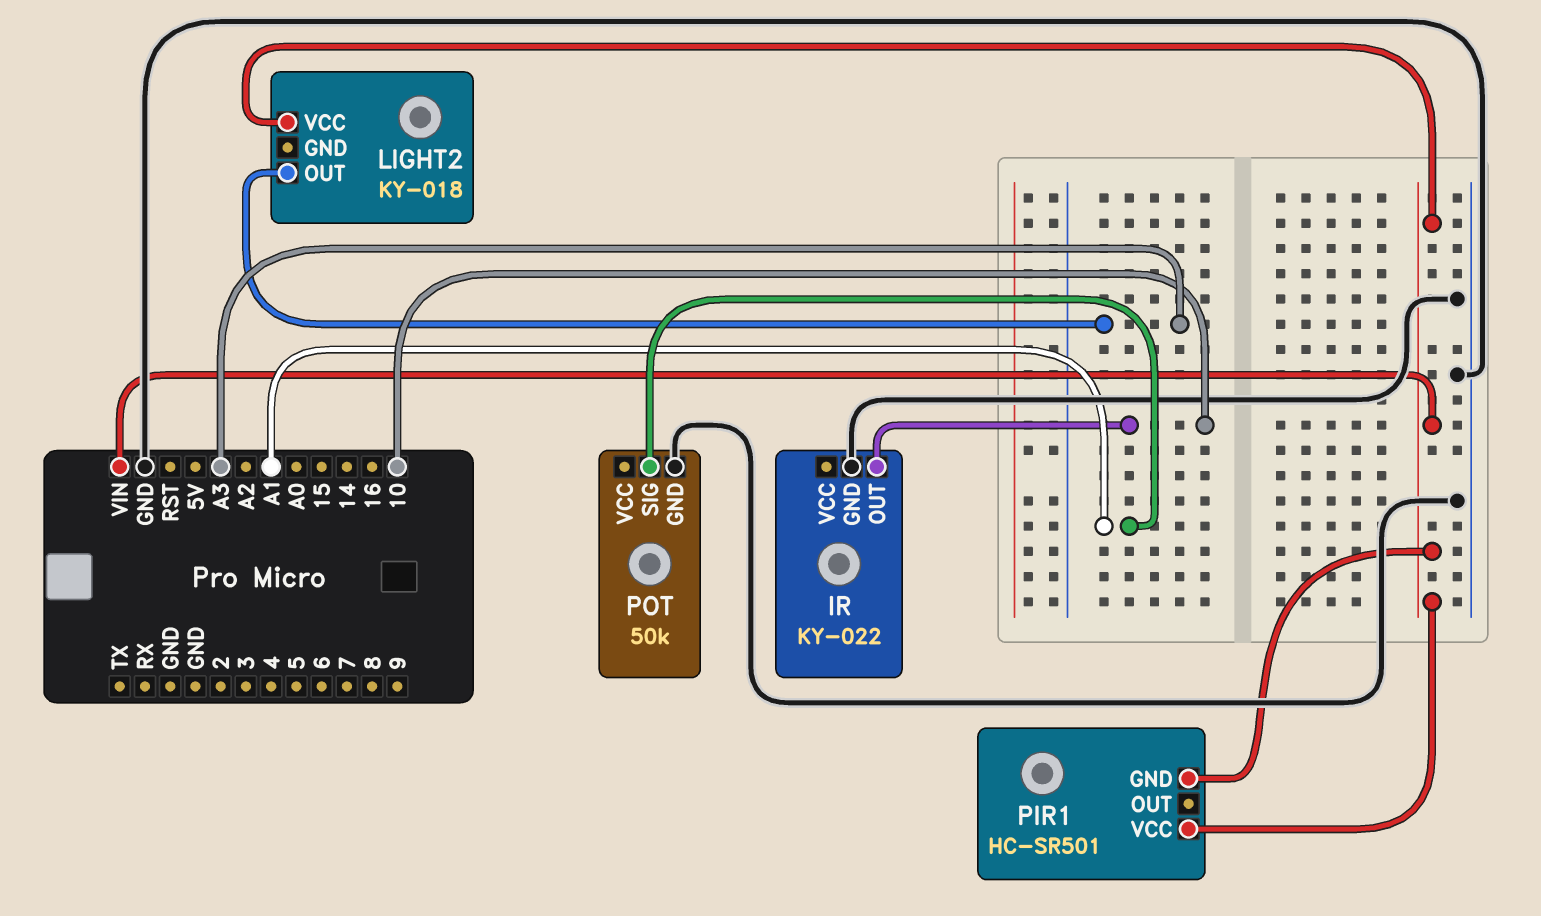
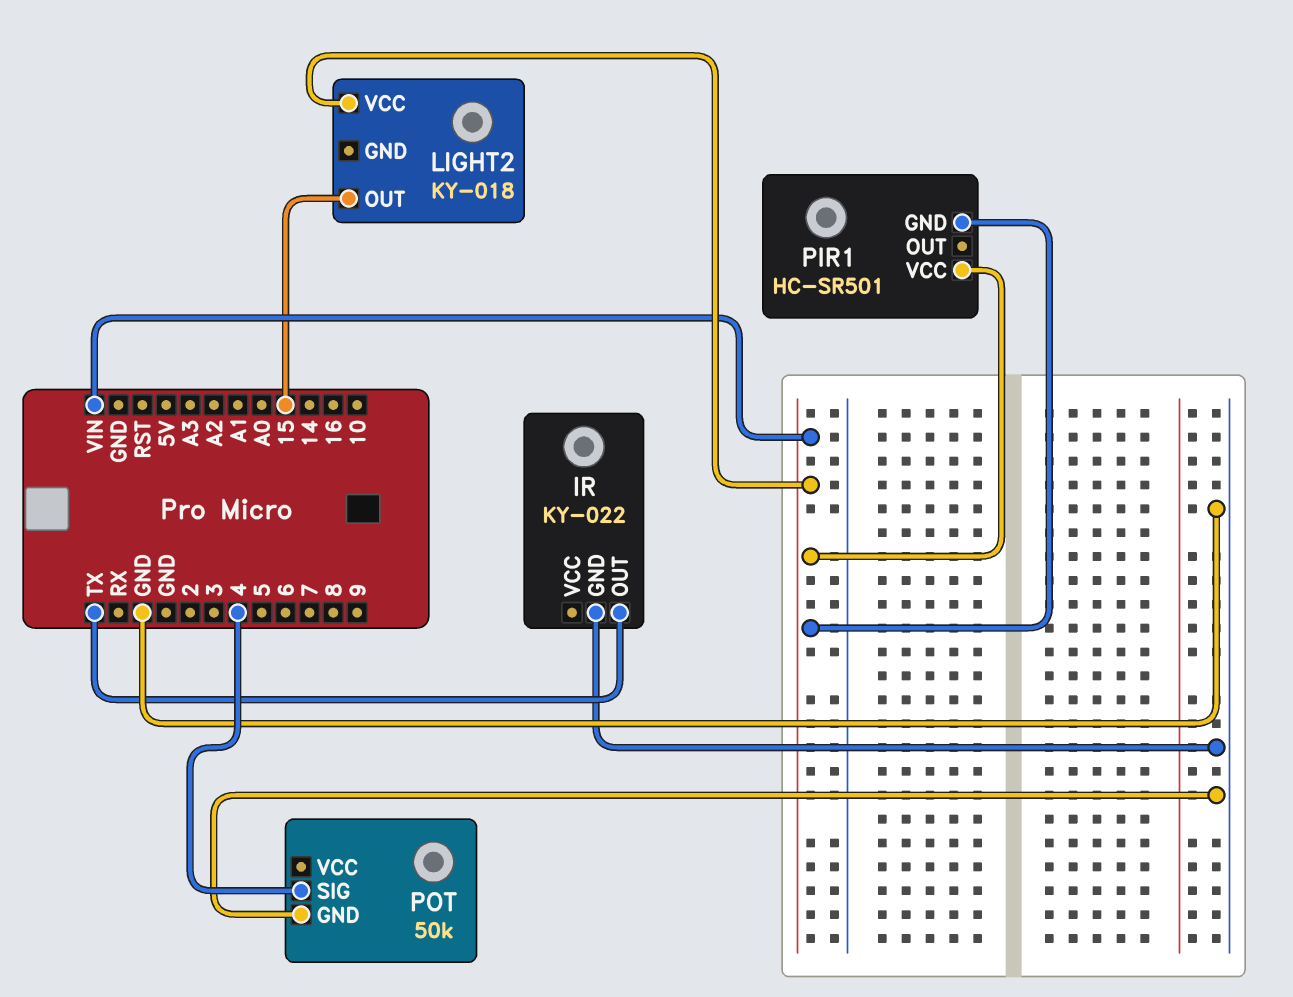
IR pin OUT: 10 -> TX
LIGHT2 pin OUT: A3 -> 15
POT pin SIG: A1 -> 4

